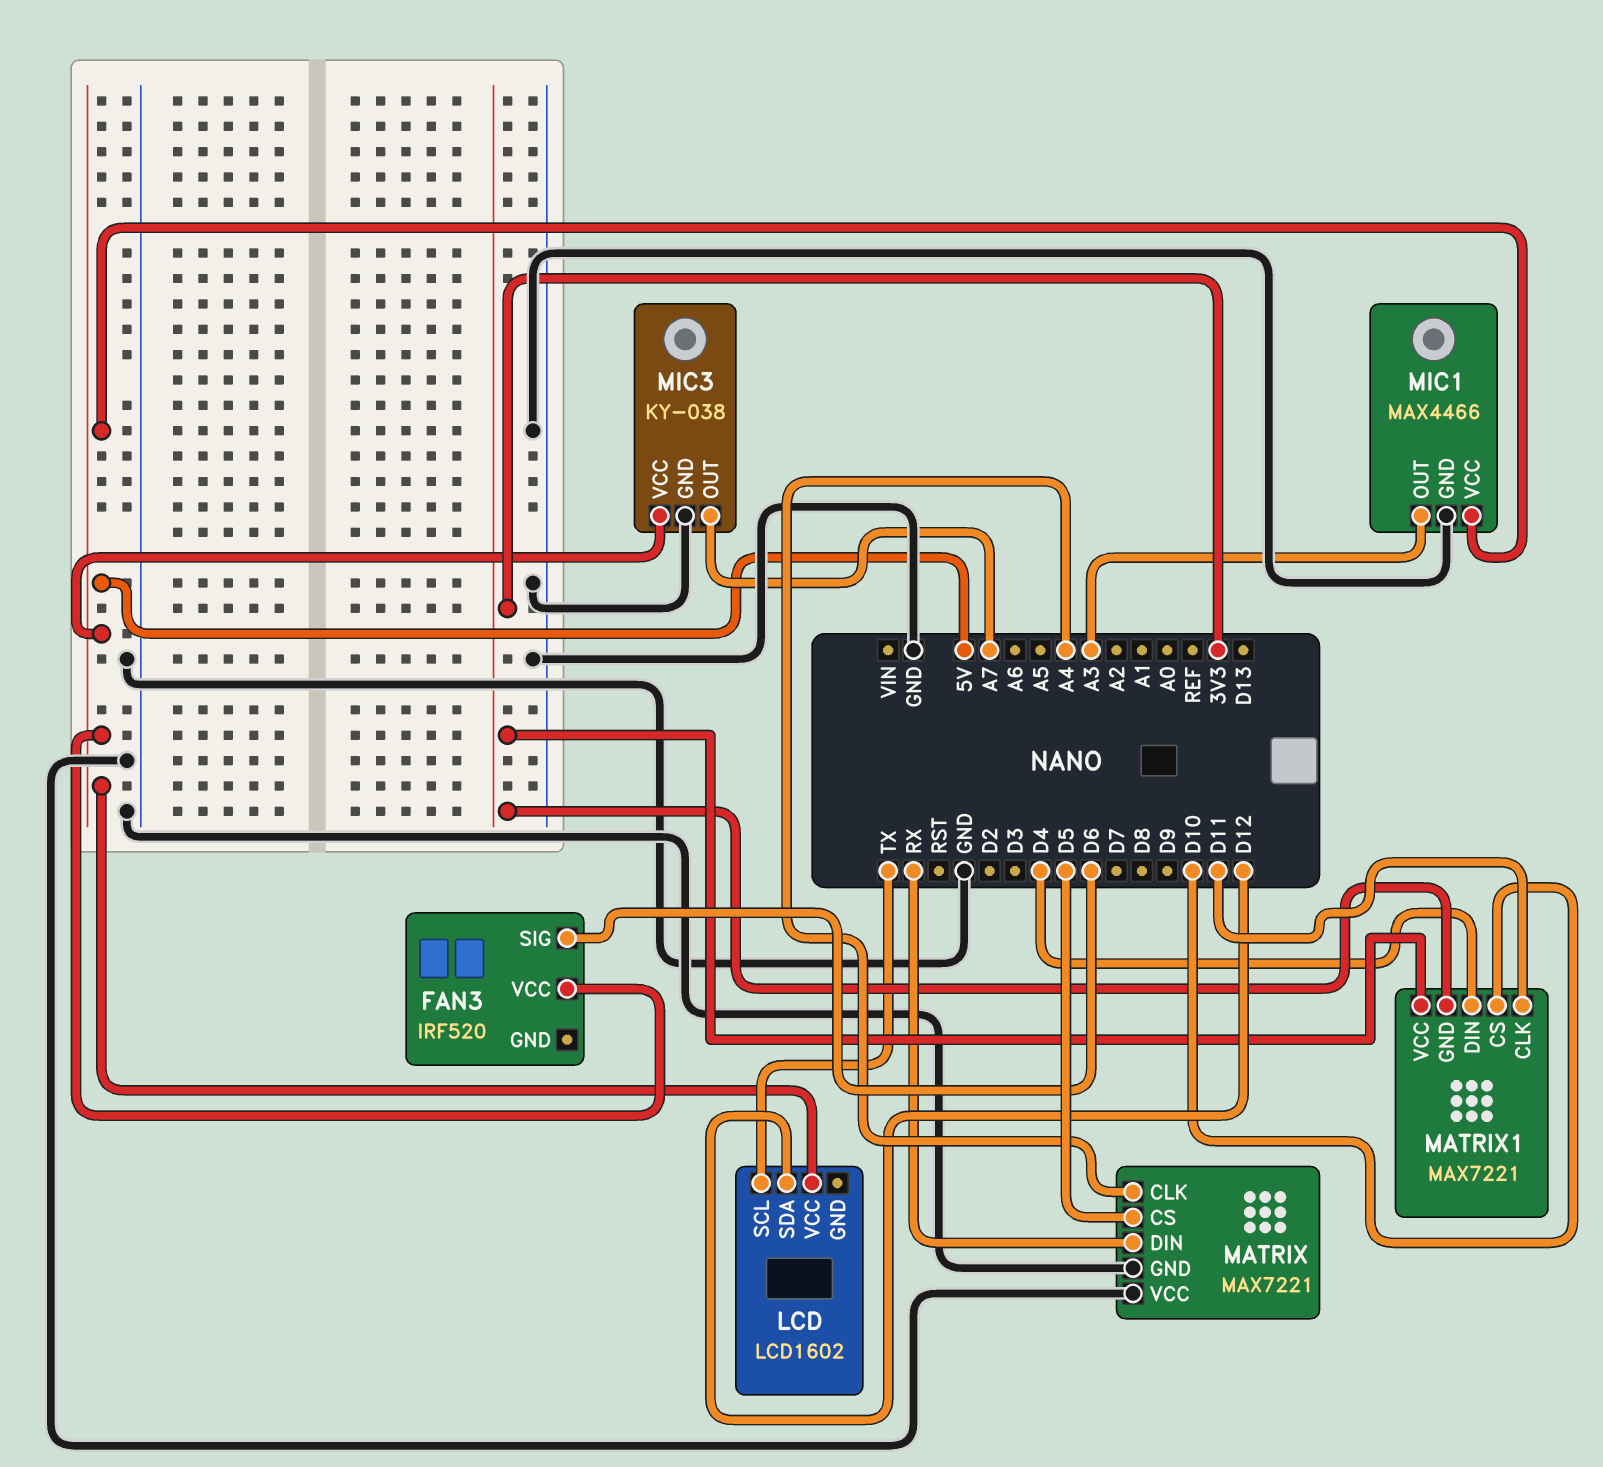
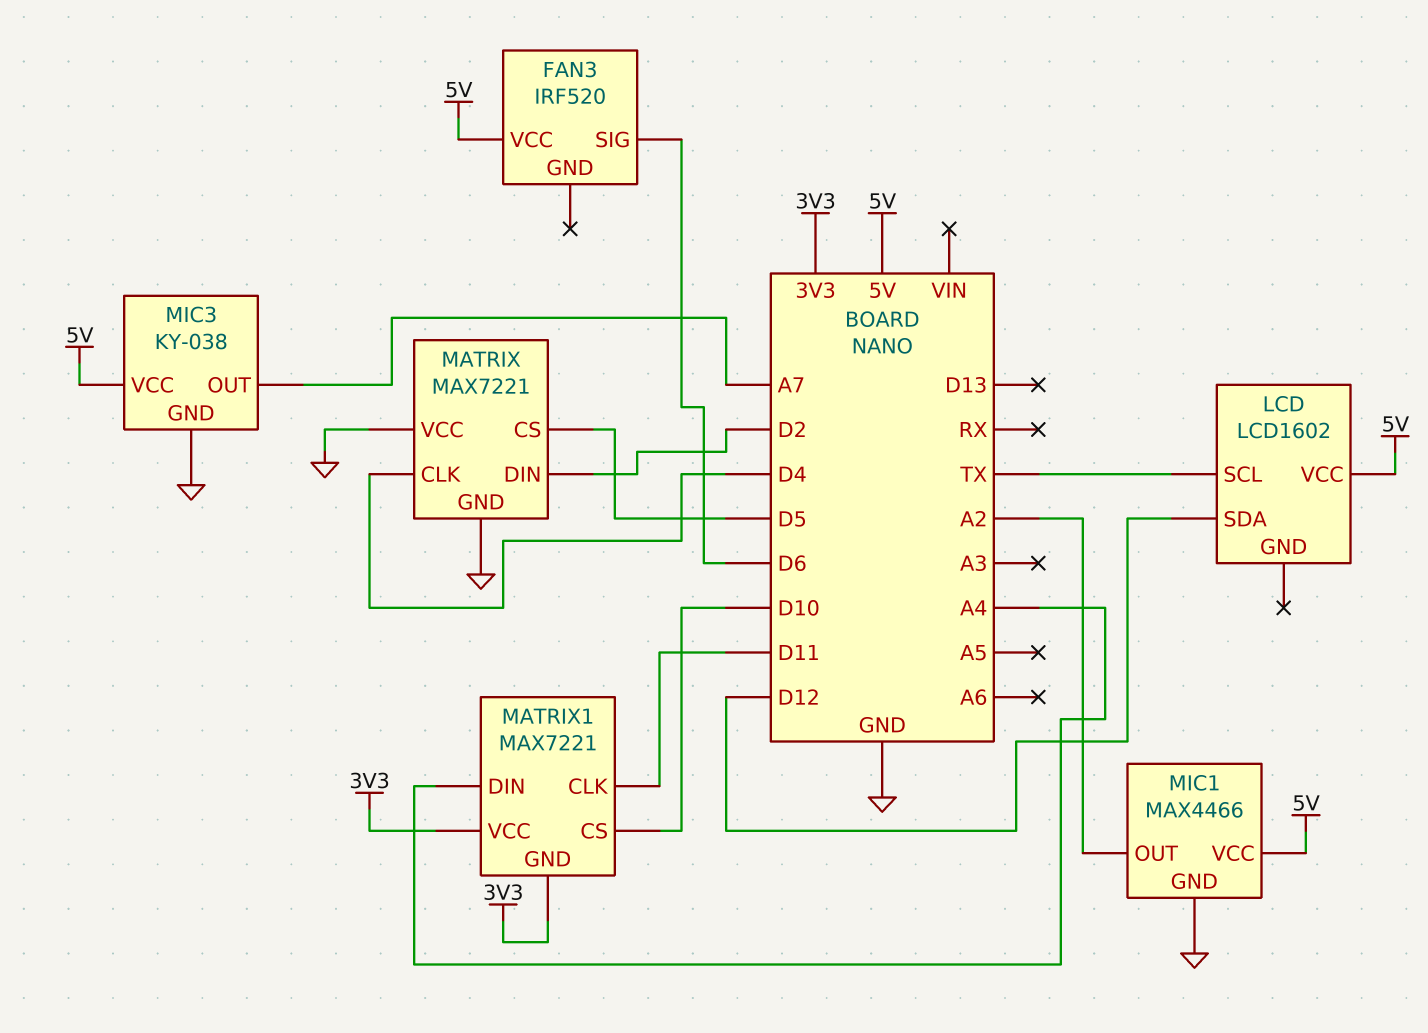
MATRIX pin CLK: A4 -> D4
MATRIX pin DIN: RX -> D2
MATRIX1 pin DIN: D4 -> A4
MIC1 pin OUT: A3 -> A2

